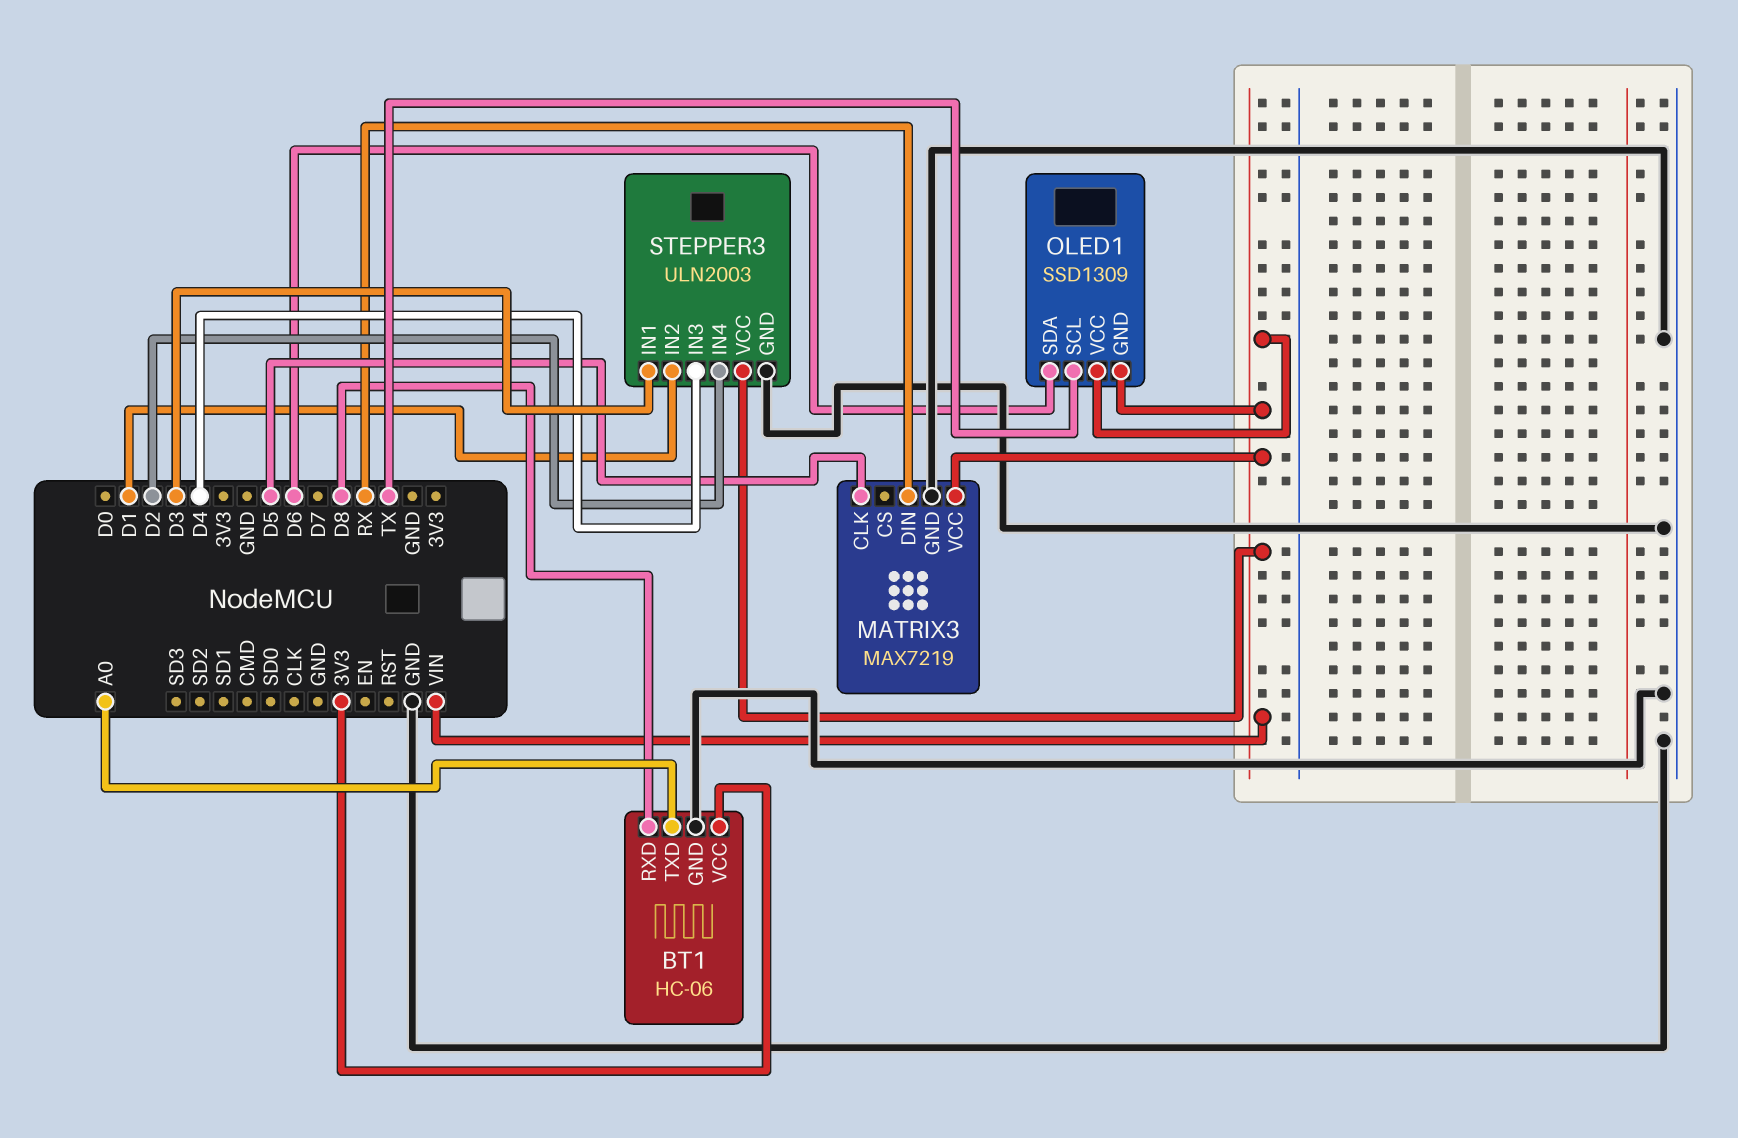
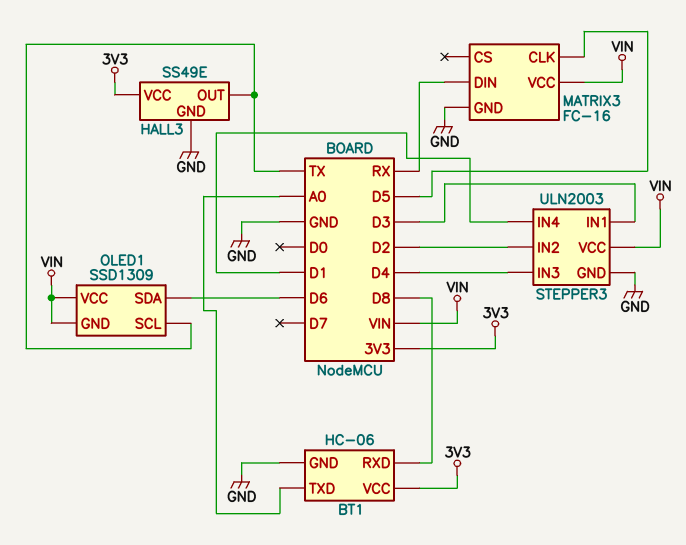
HALL3: none -> SS49E
HALL3 pin GND: none -> GND
HALL3 pin OUT: none -> TX
HALL3 pin VCC: none -> 3V3
MATRIX3: MAX7219 -> FC-16
STEPPER3 pin IN2: D1 -> D2
STEPPER3 pin IN4: D2 -> D1

